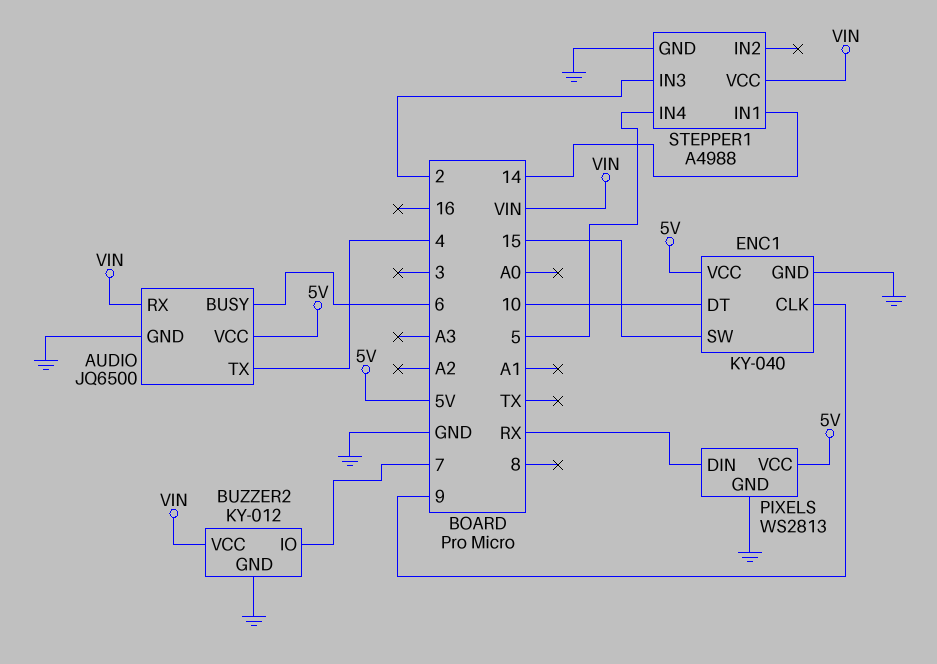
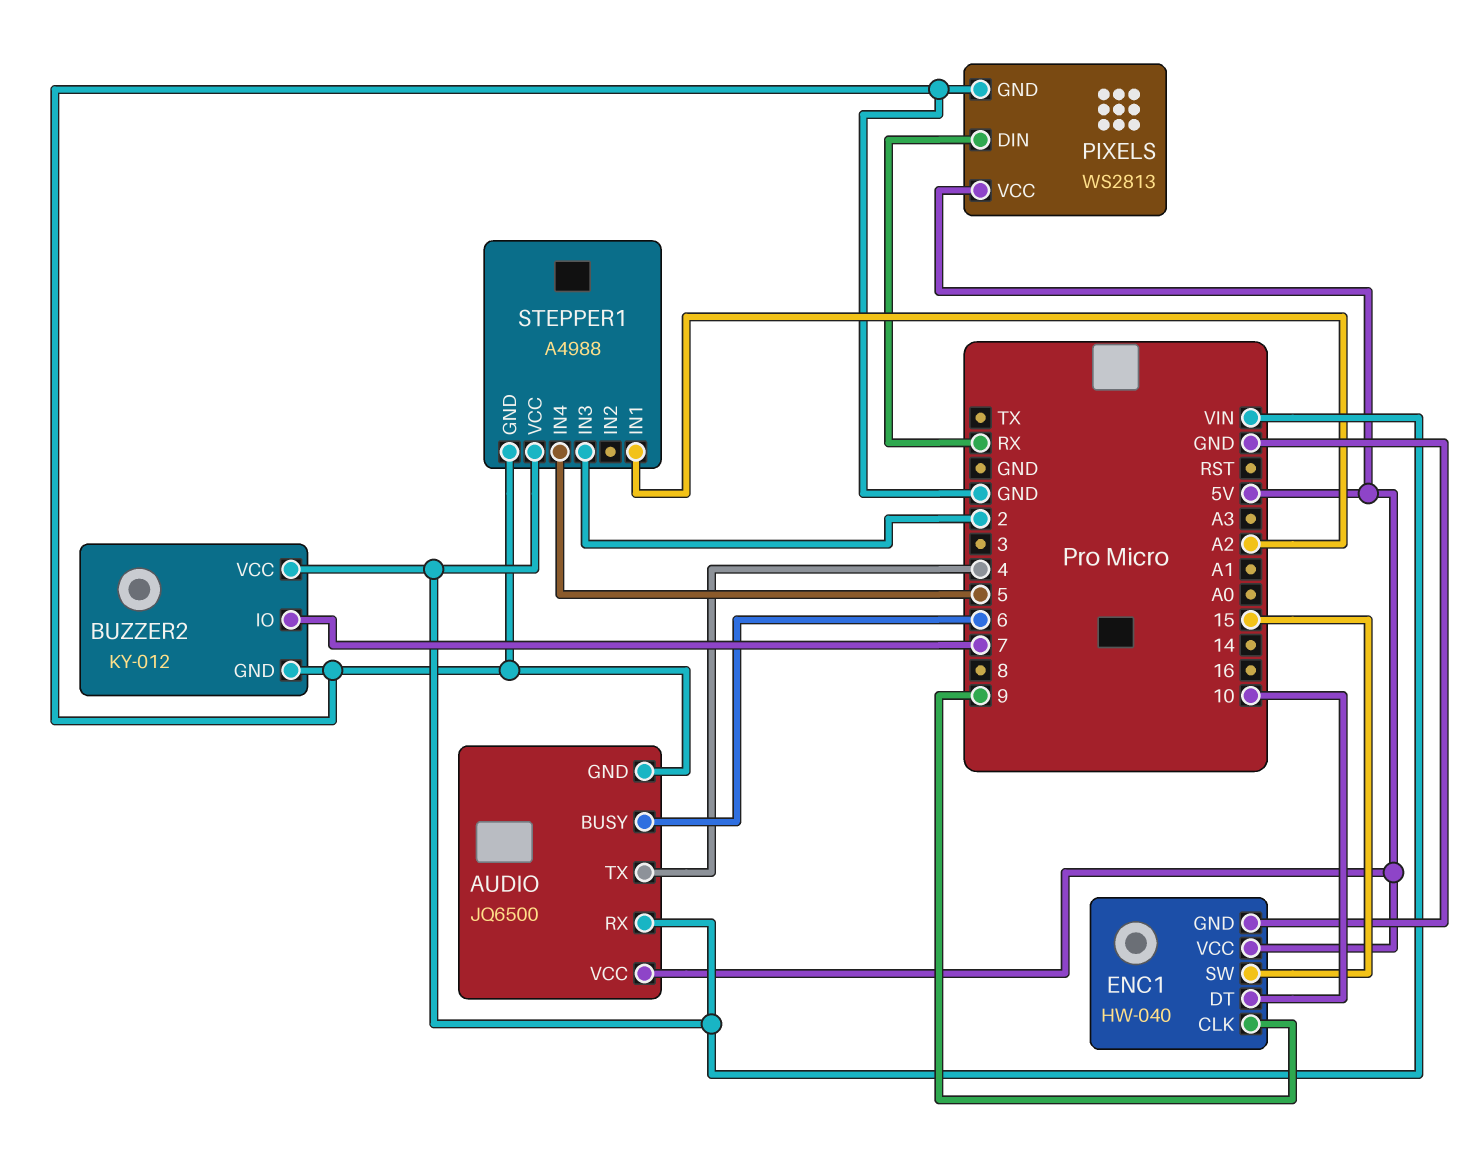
ENC1: KY-040 -> HW-040
STEPPER1 pin IN1: 14 -> A2

